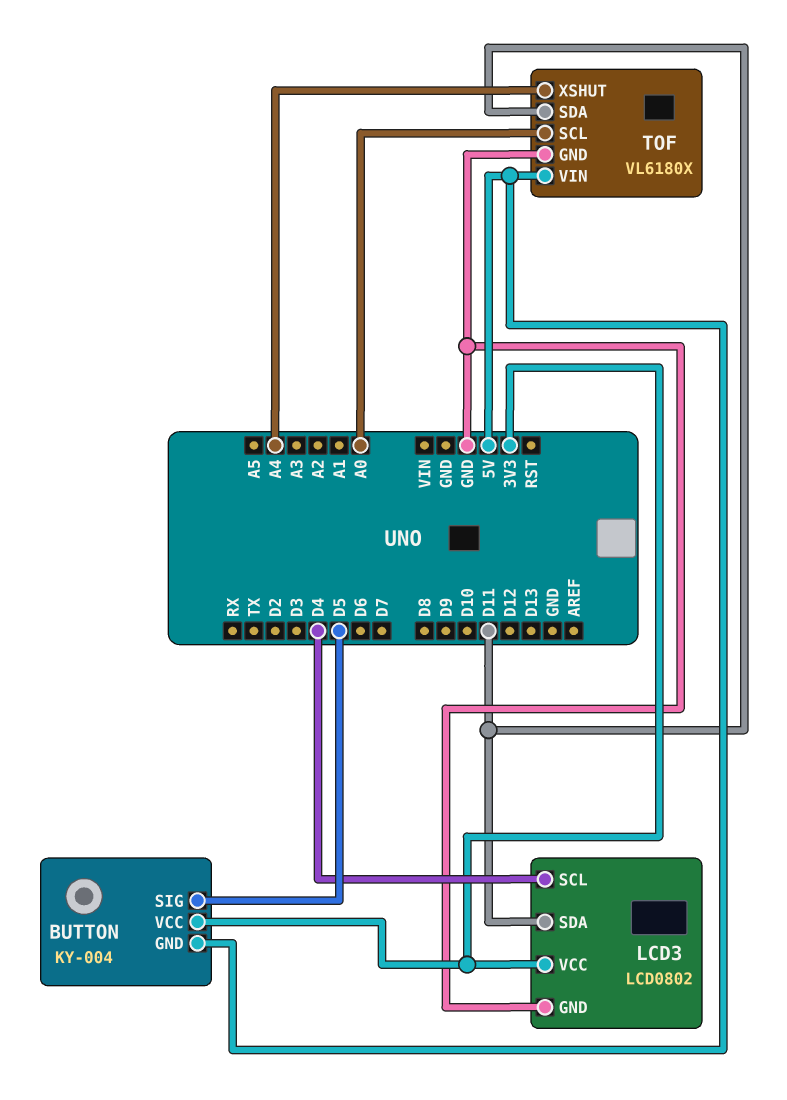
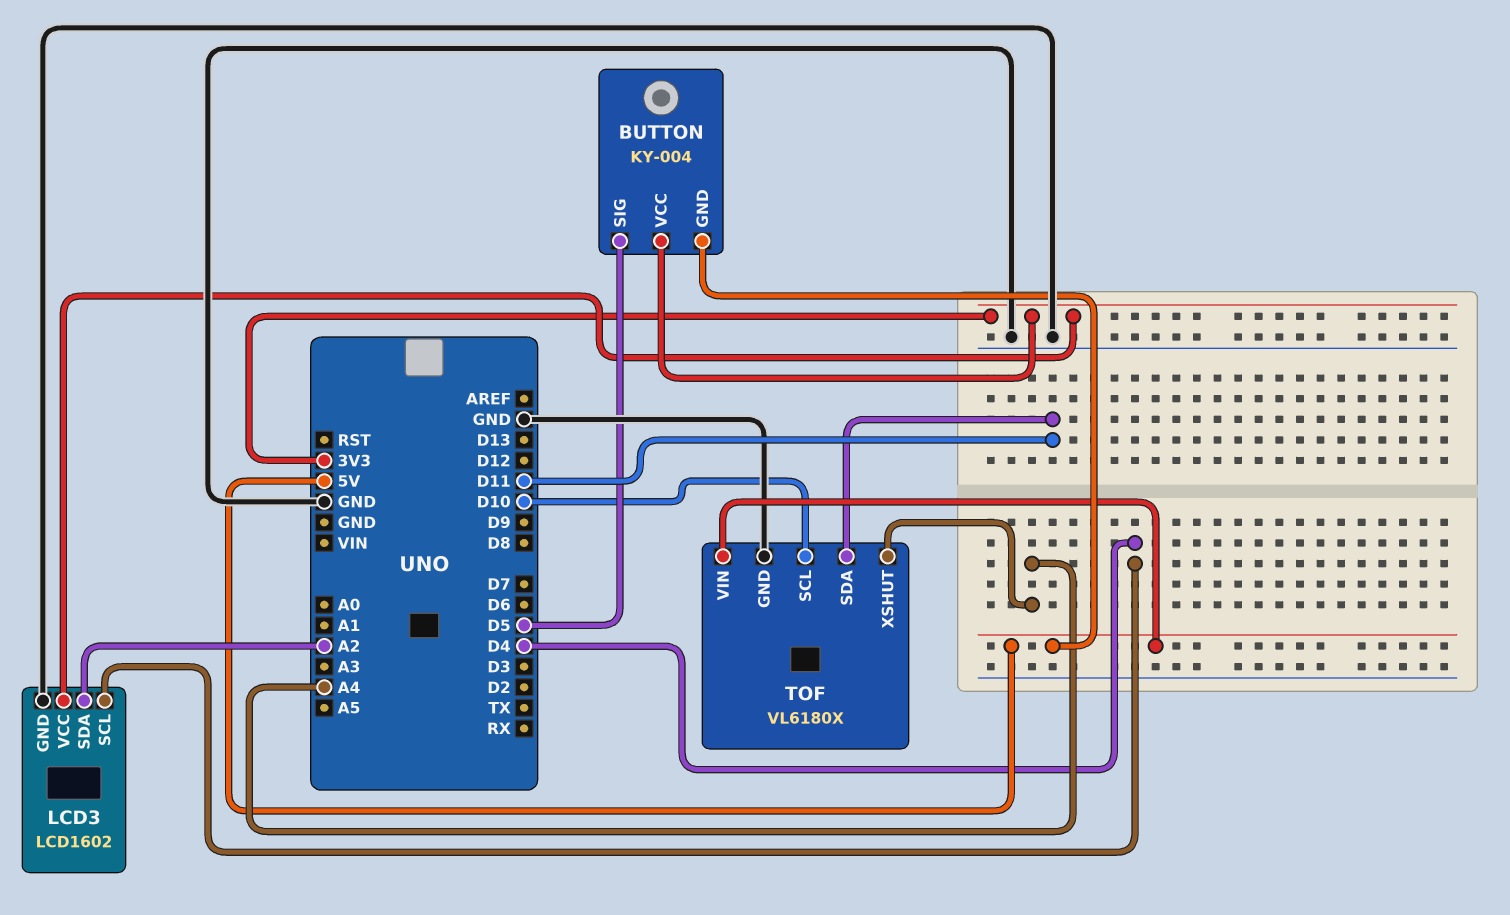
LCD3: LCD0802 -> LCD1602
LCD3 pin SDA: D11 -> A2
TOF pin SCL: A0 -> D10

